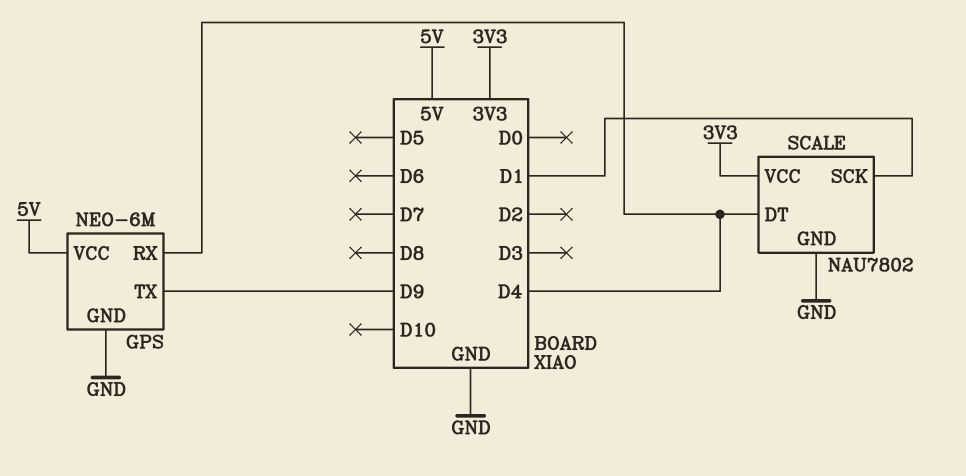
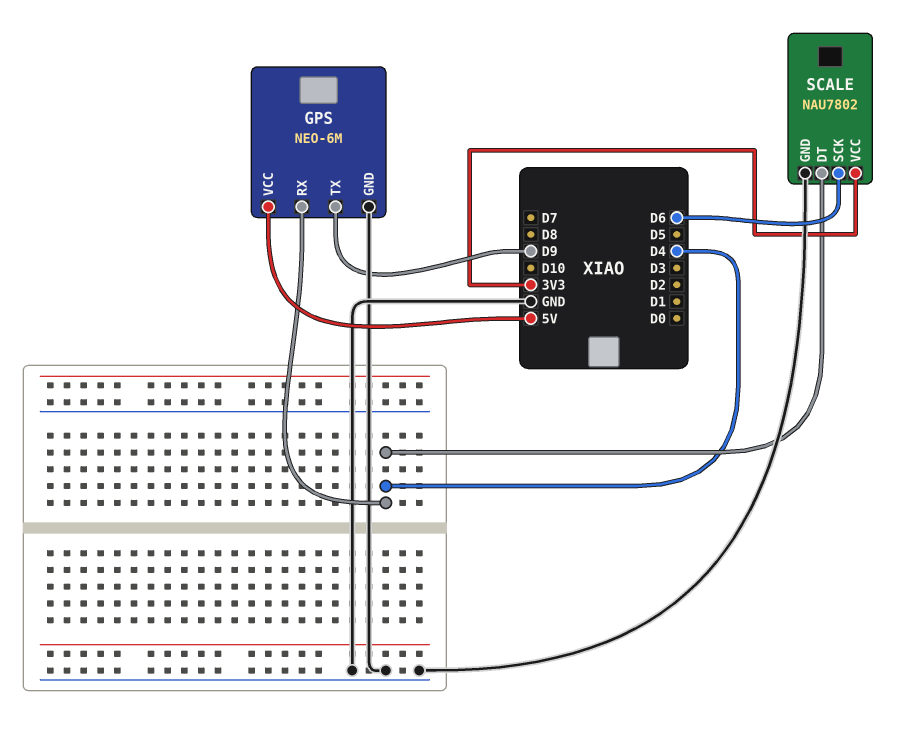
SCALE pin SCK: D1 -> D6

